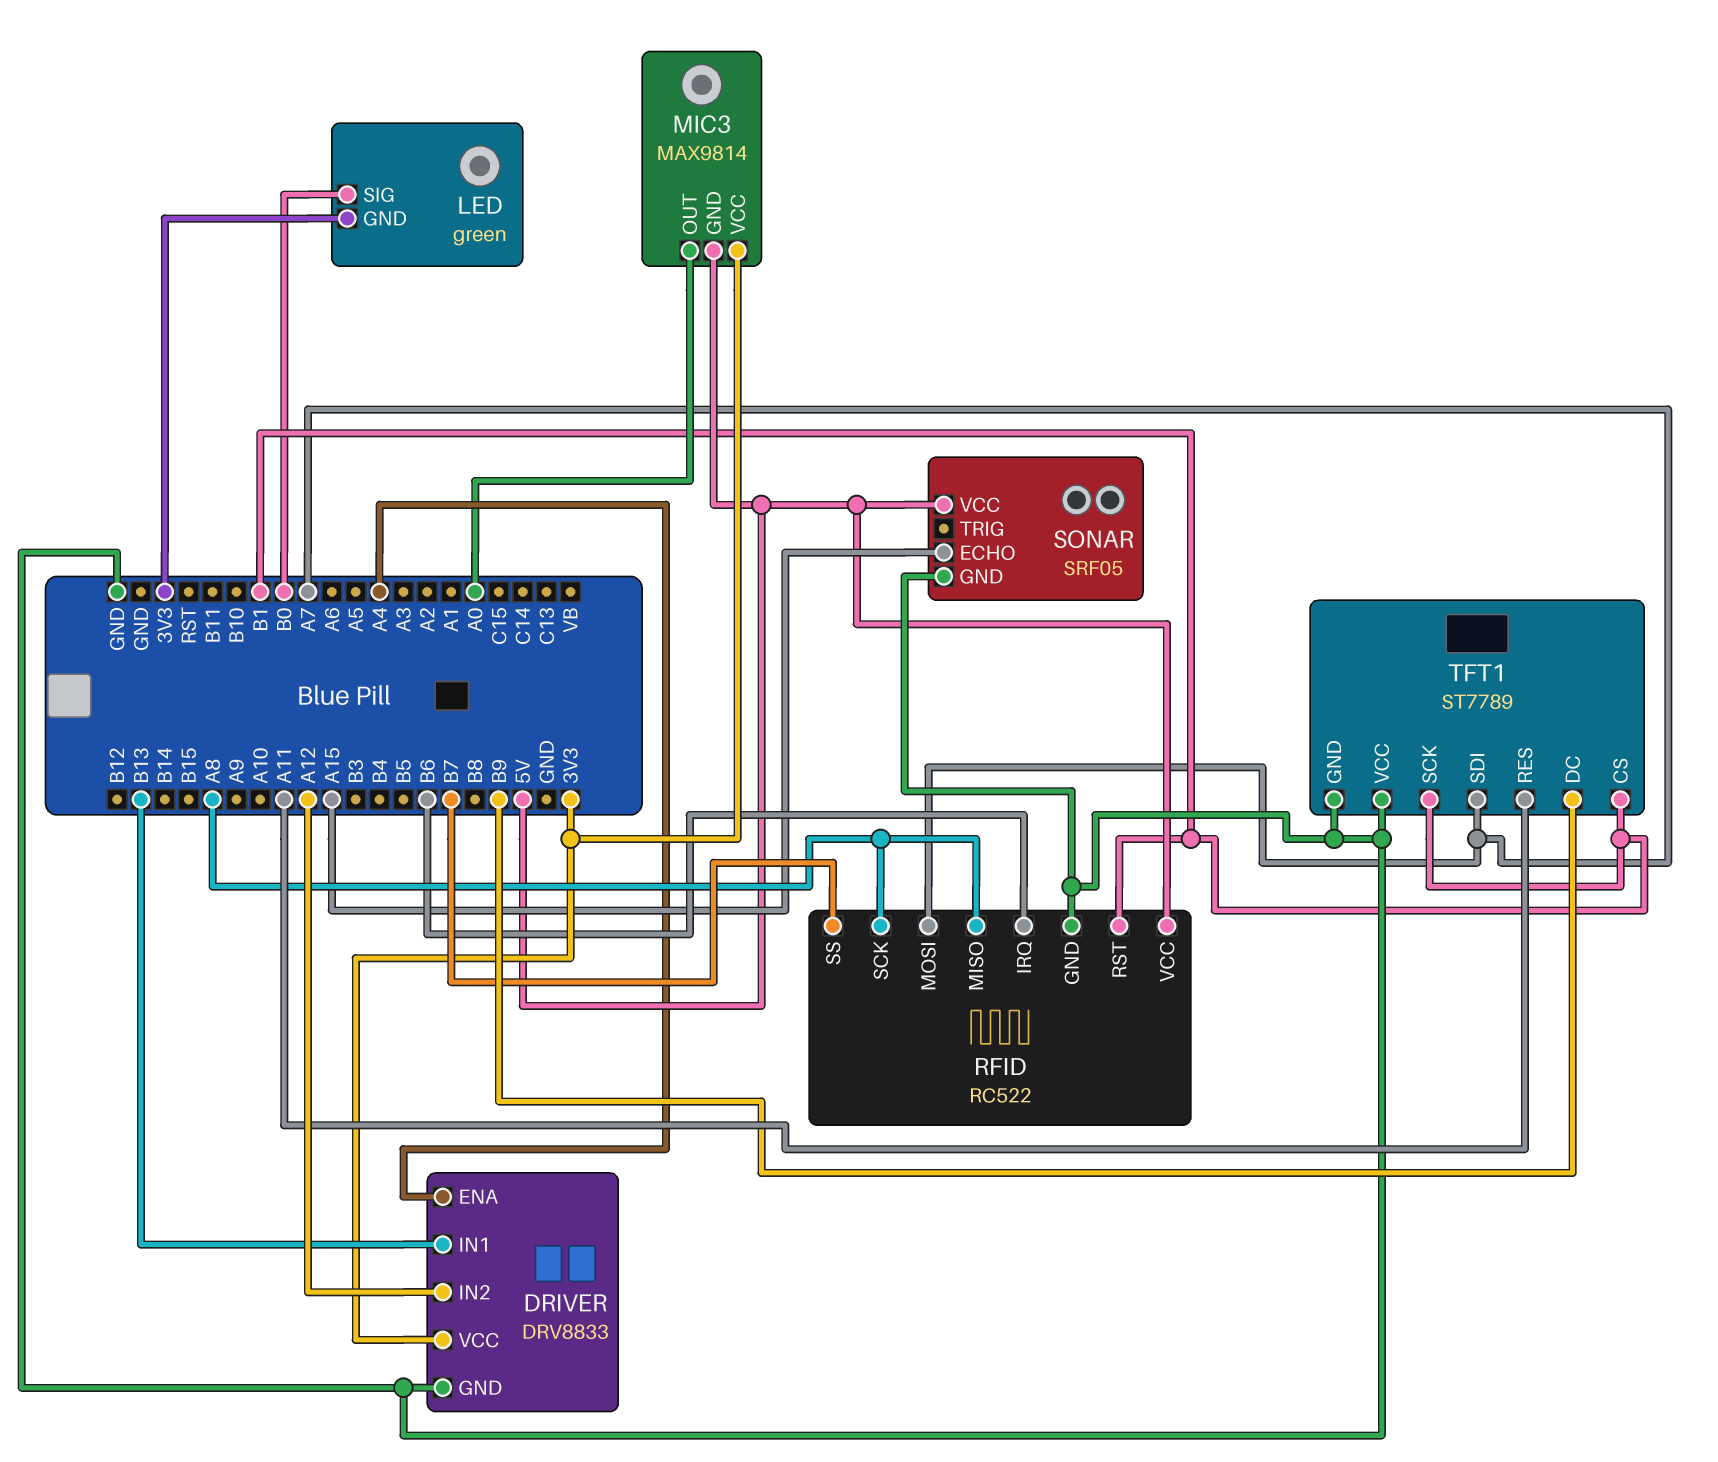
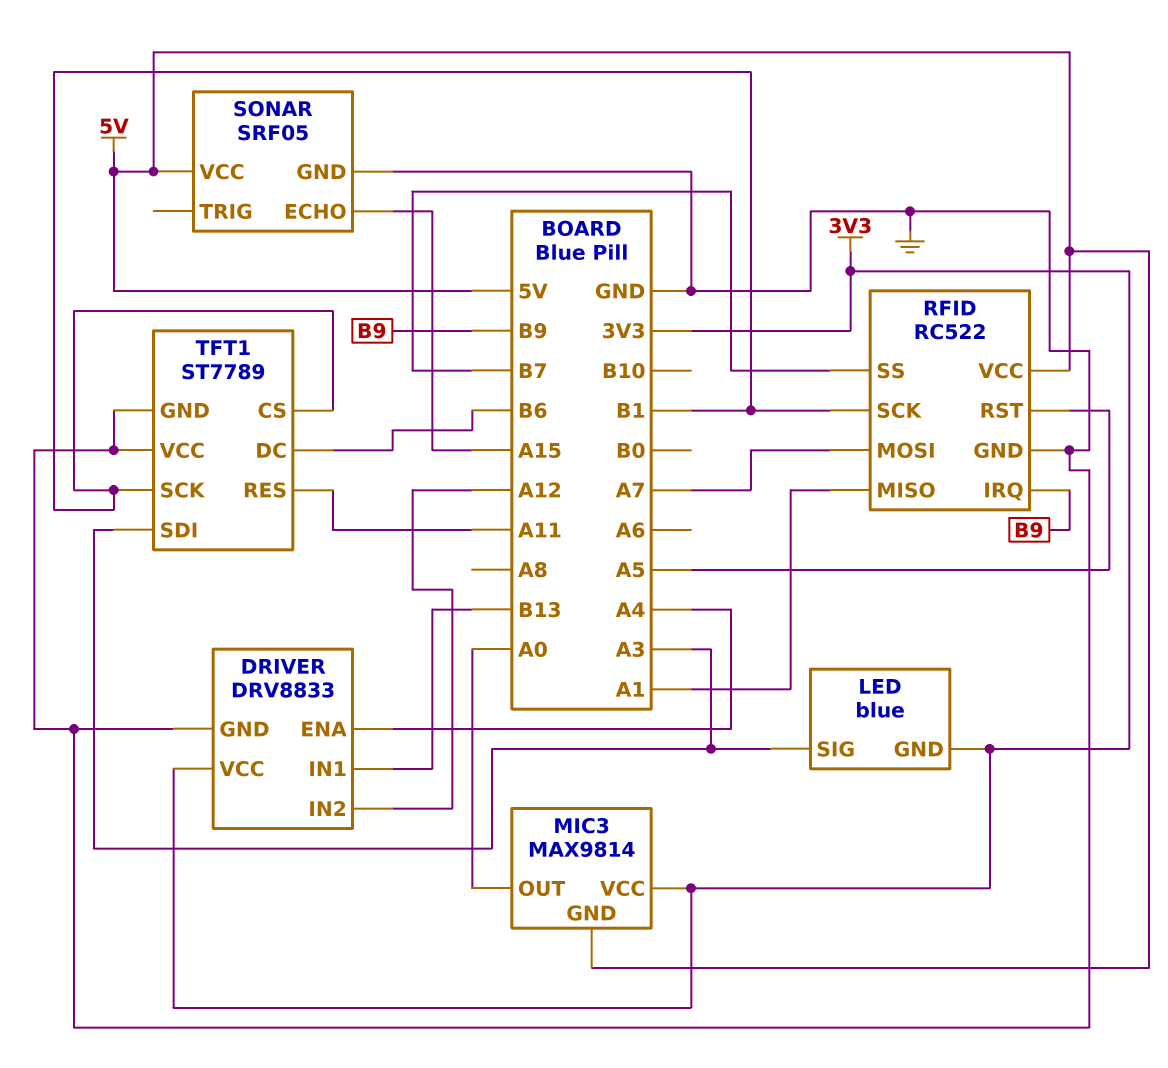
LED: green -> blue
LED pin SIG: B0 -> A3
RFID pin IRQ: B6 -> B9
RFID pin MISO: A8 -> A1
RFID pin RST: B1 -> A5
RFID pin SCK: A8 -> B1
TFT1 pin DC: B9 -> B6
TFT1 pin SDI: A7 -> A3

